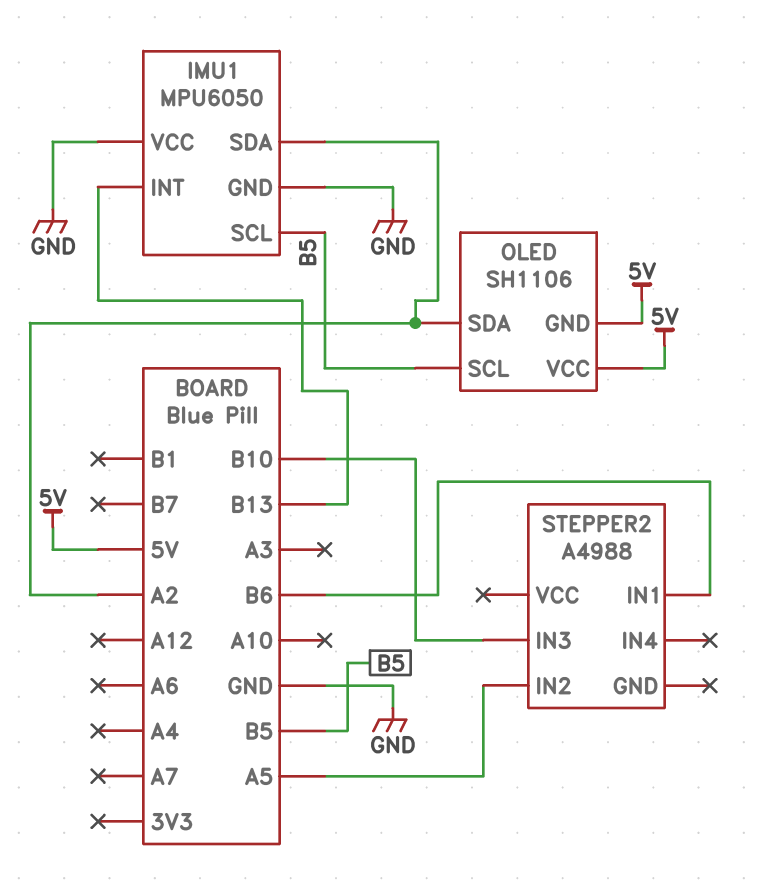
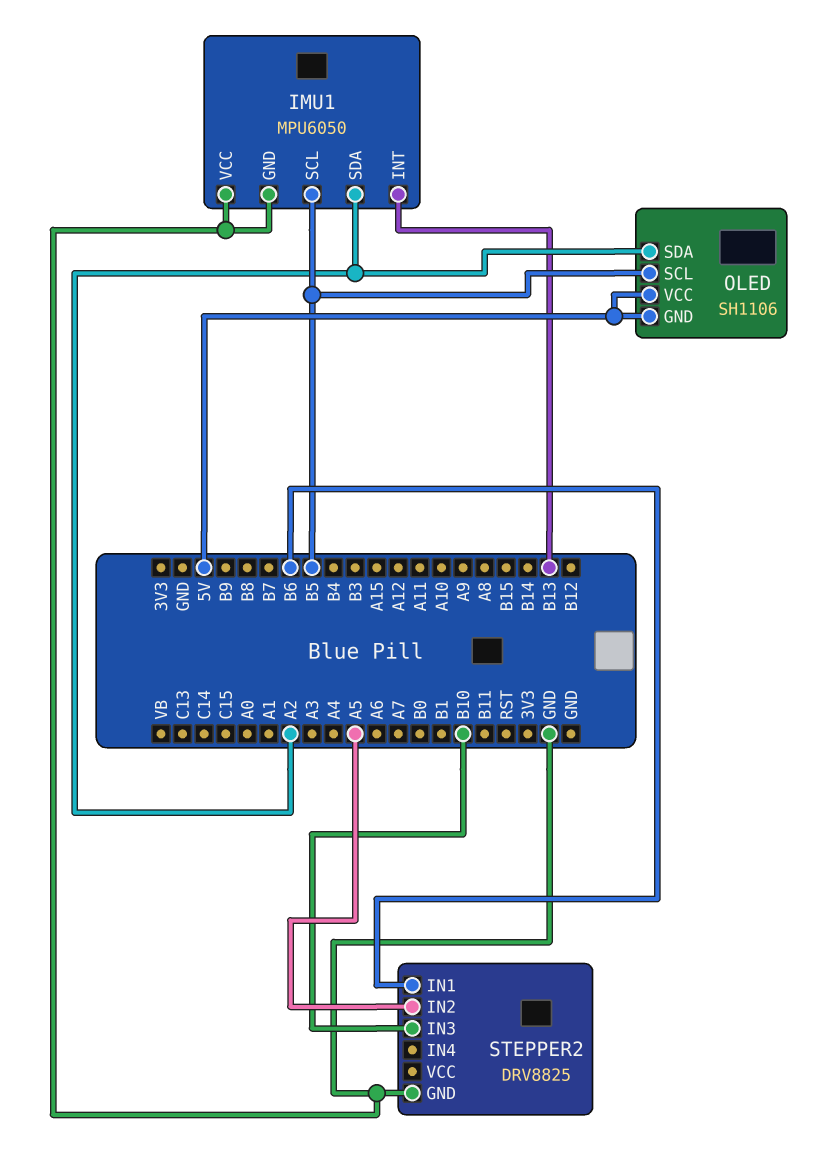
STEPPER2: A4988 -> DRV8825
STEPPER2 pin GND: none -> GND

